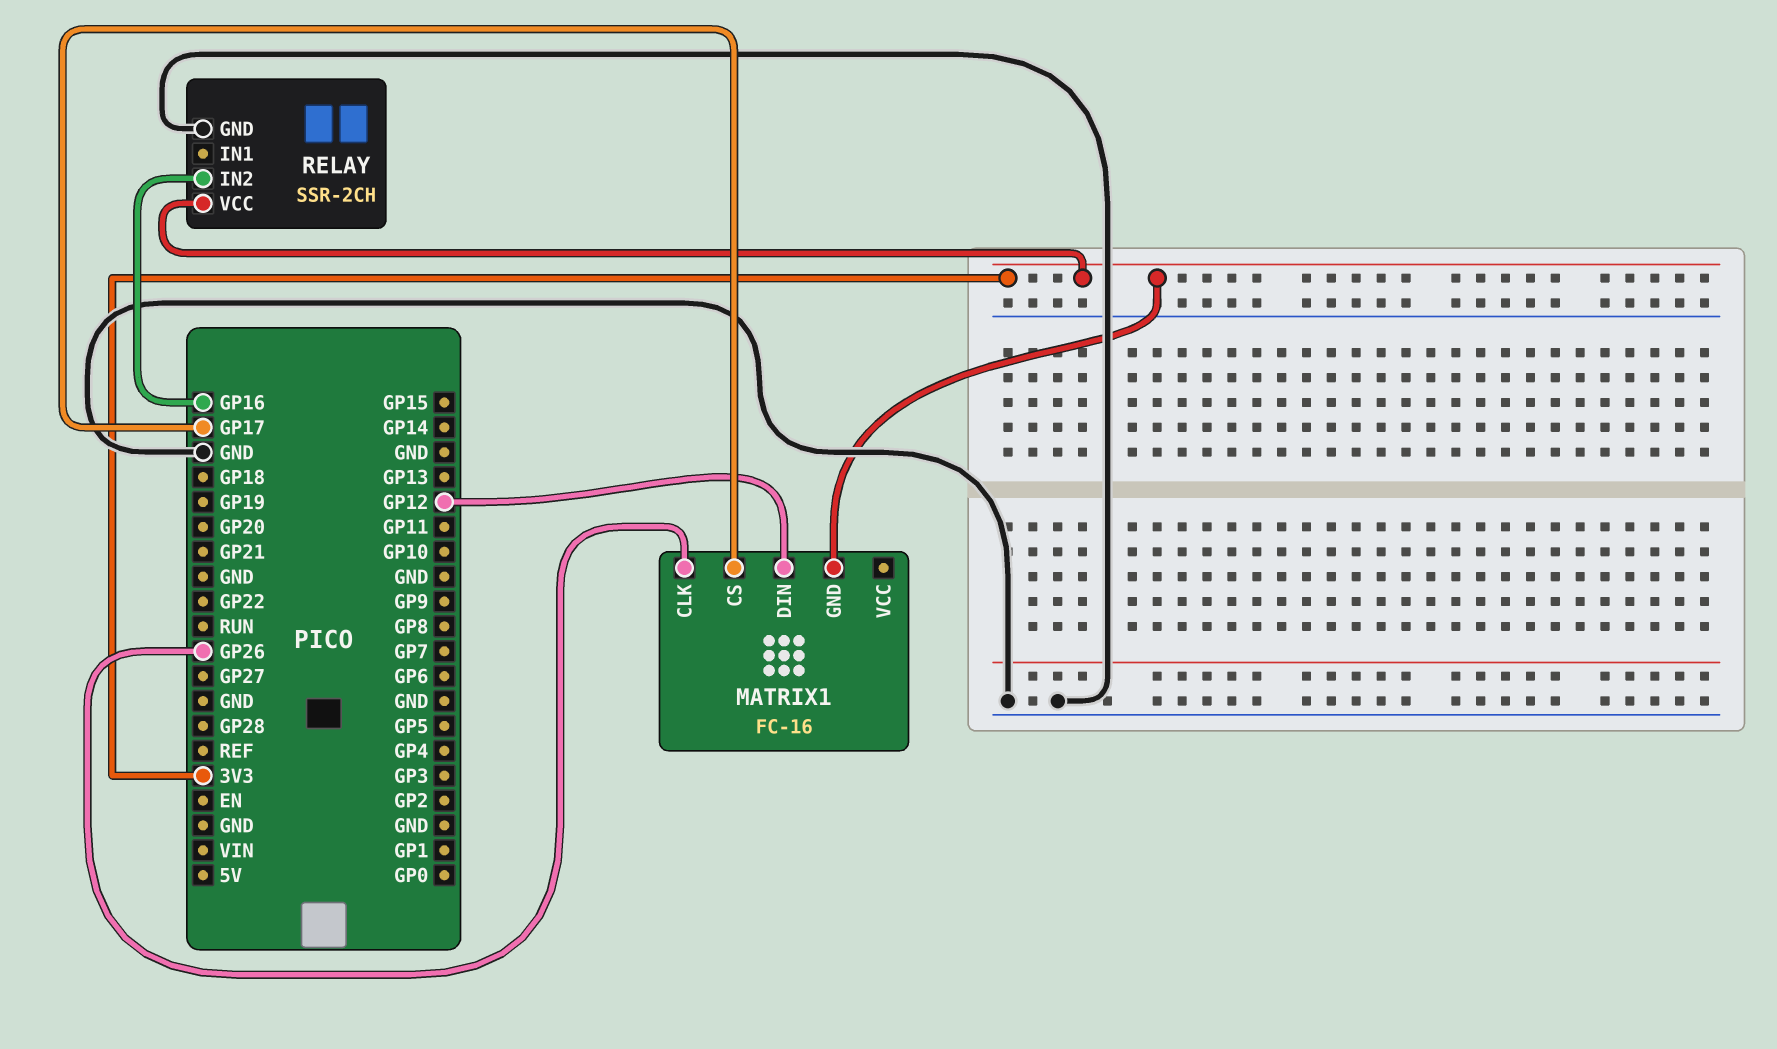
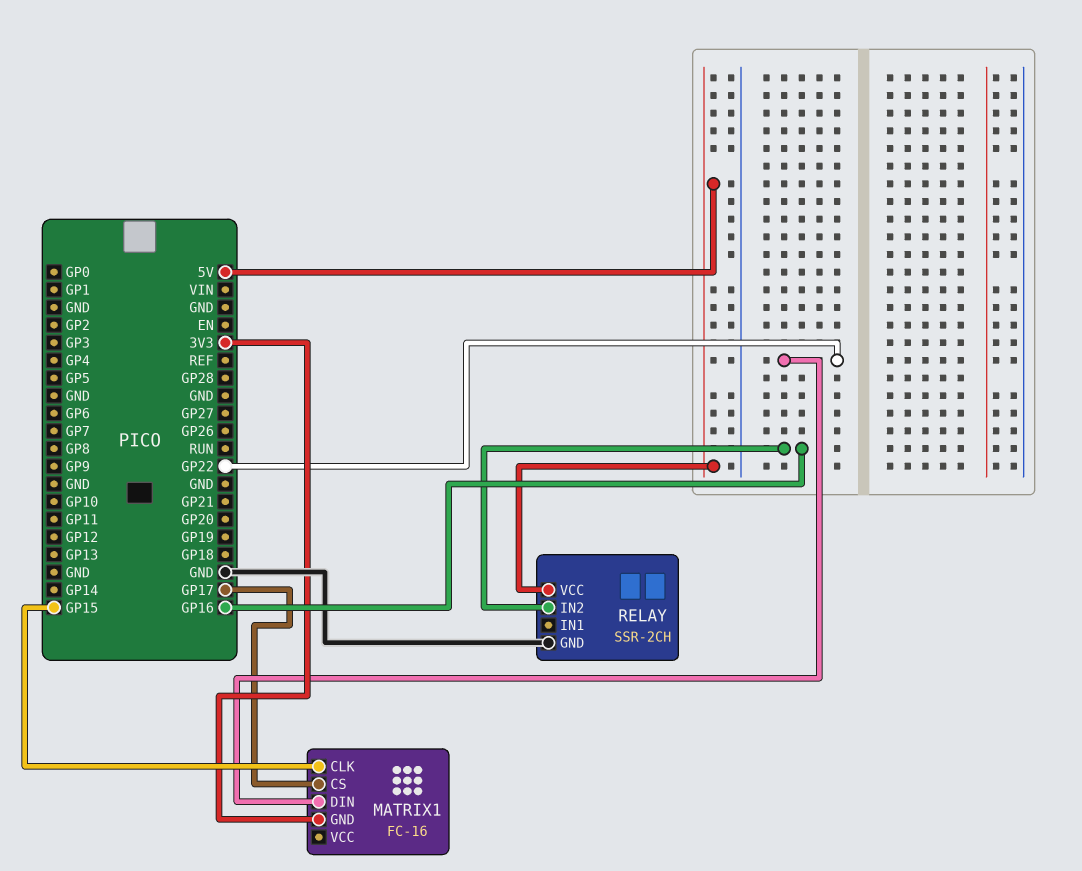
MATRIX1 pin CLK: GP26 -> GP15
MATRIX1 pin DIN: GP12 -> GP22
RELAY pin VCC: 3V3 -> 5V

